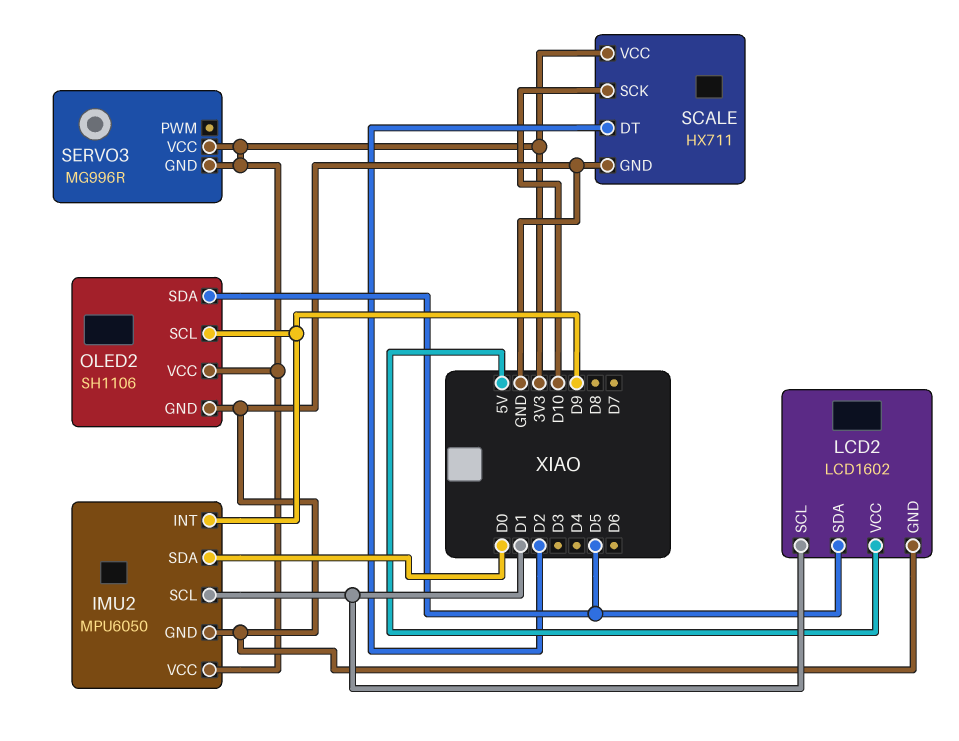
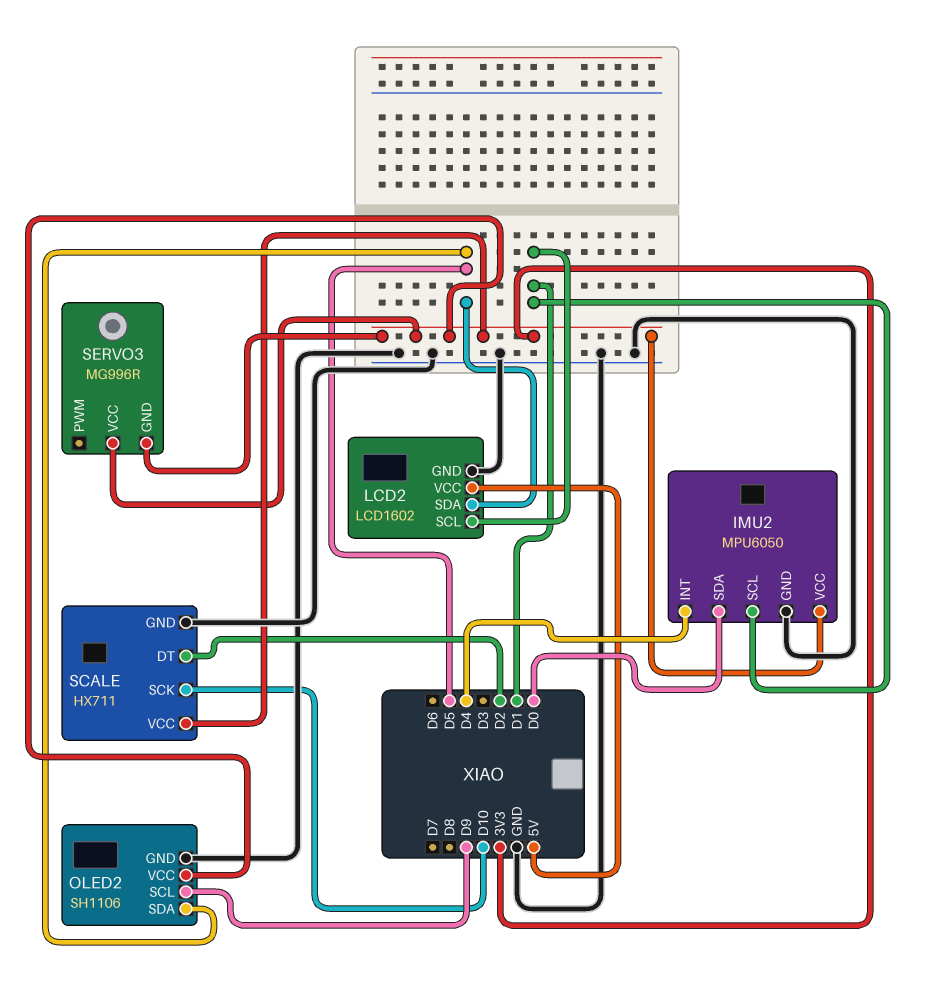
IMU2 pin INT: D9 -> D4

